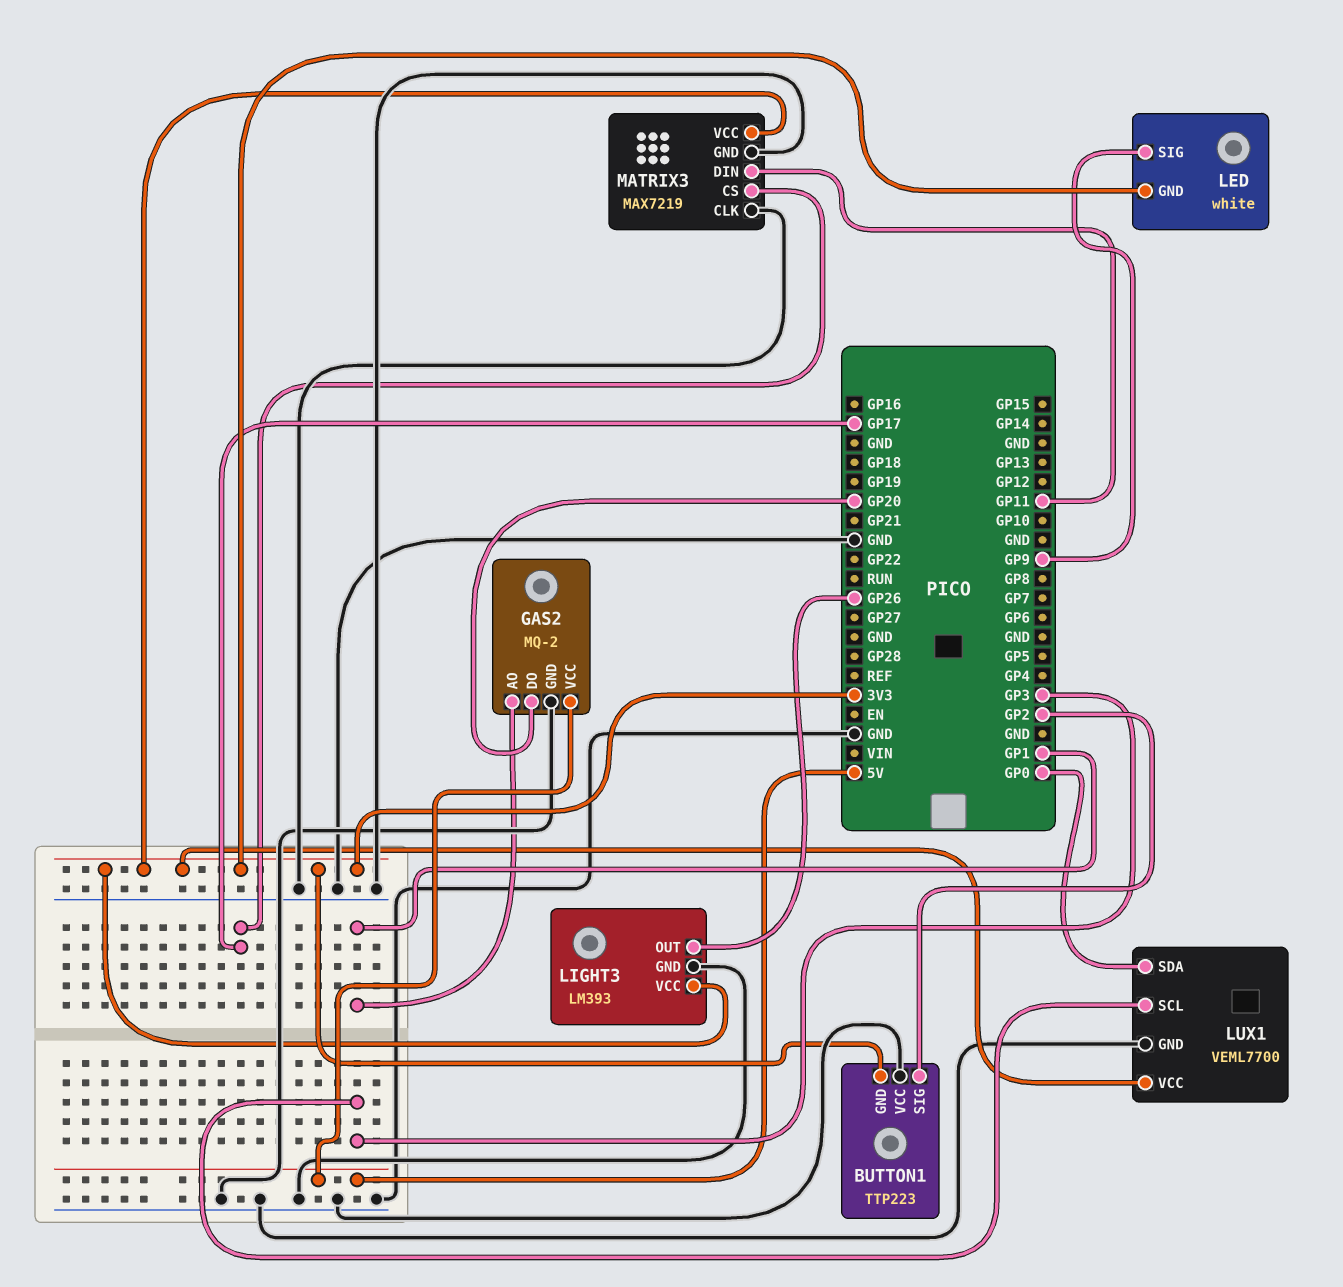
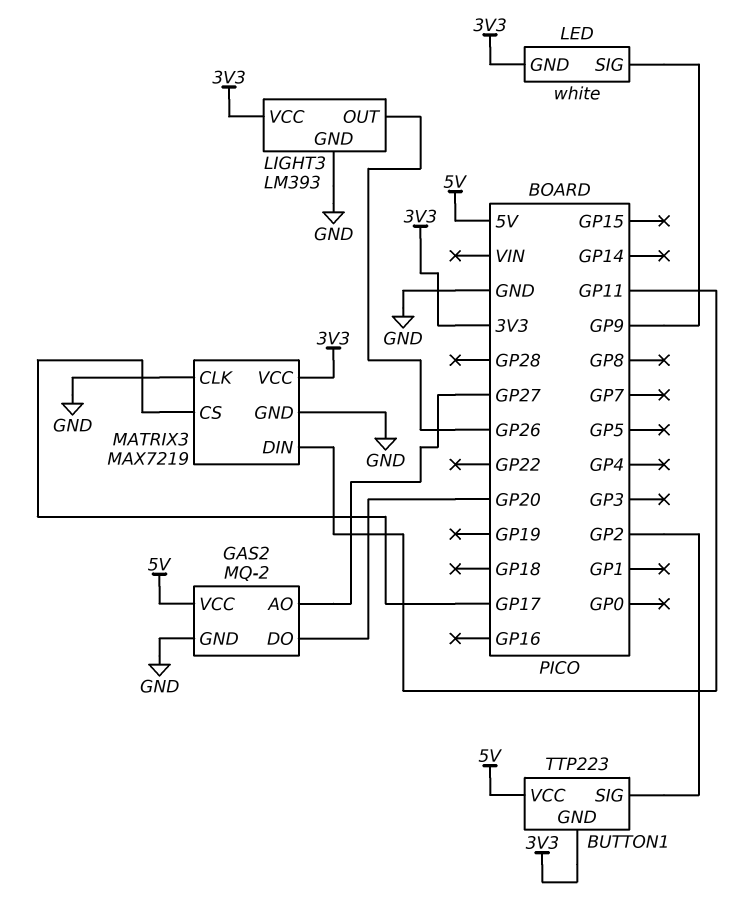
BUTTON1 pin VCC: GND -> 5V
GAS2 pin AO: GP1 -> GP27
LUX1: VEML7700 -> none
LUX1 pin GND: GND -> none
LUX1 pin SCL: GP3 -> none
LUX1 pin SDA: GP0 -> none
LUX1 pin VCC: 3V3 -> none

